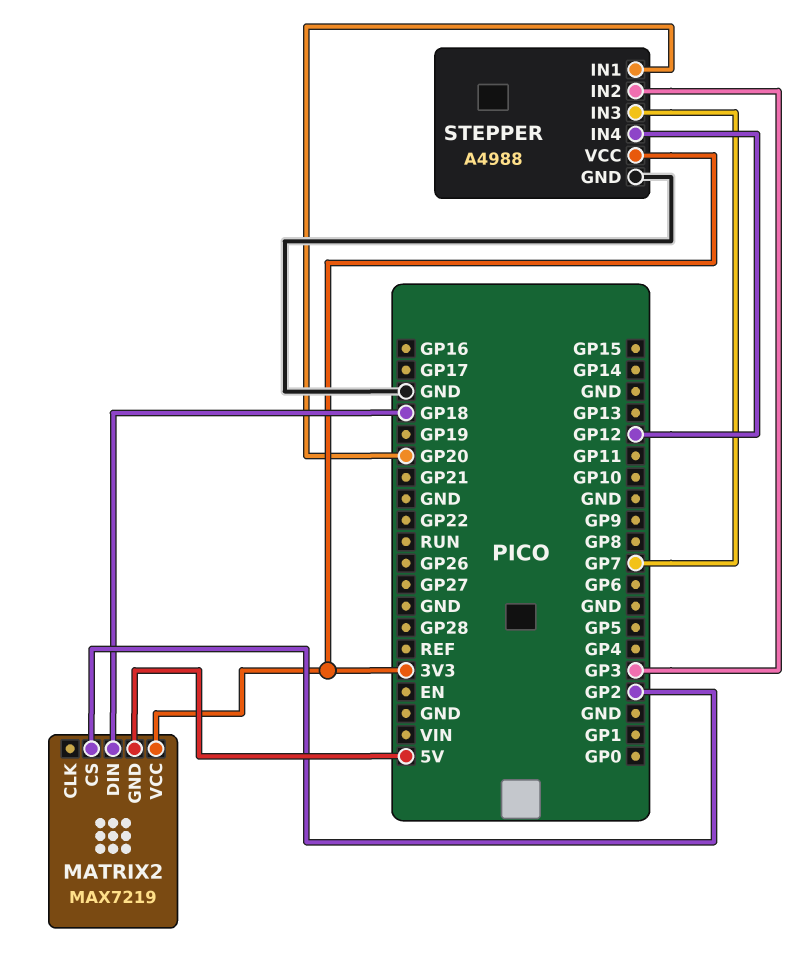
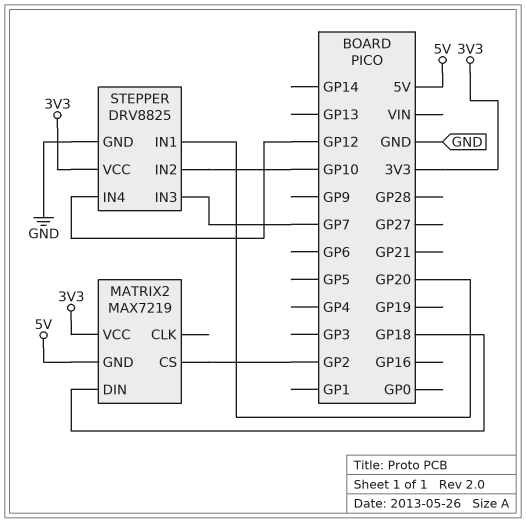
STEPPER: A4988 -> DRV8825
STEPPER pin IN2: GP3 -> GP10

